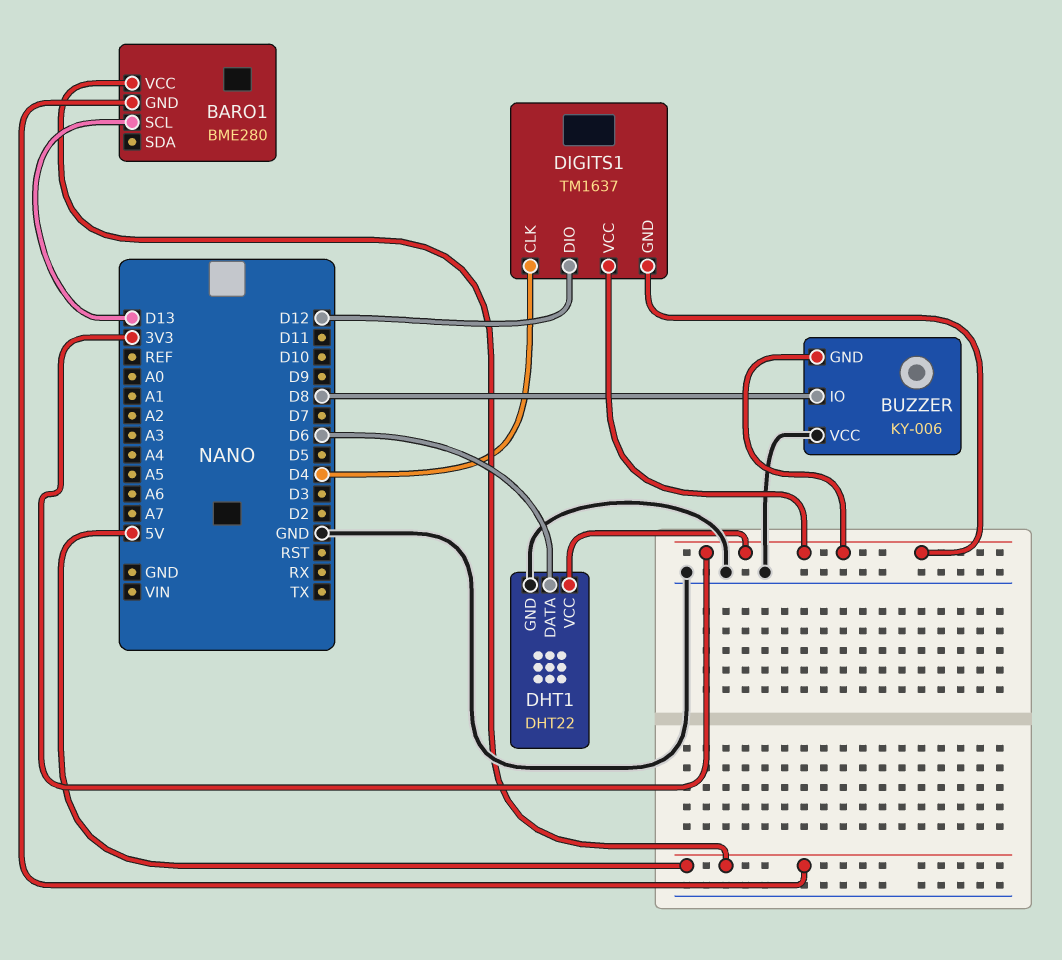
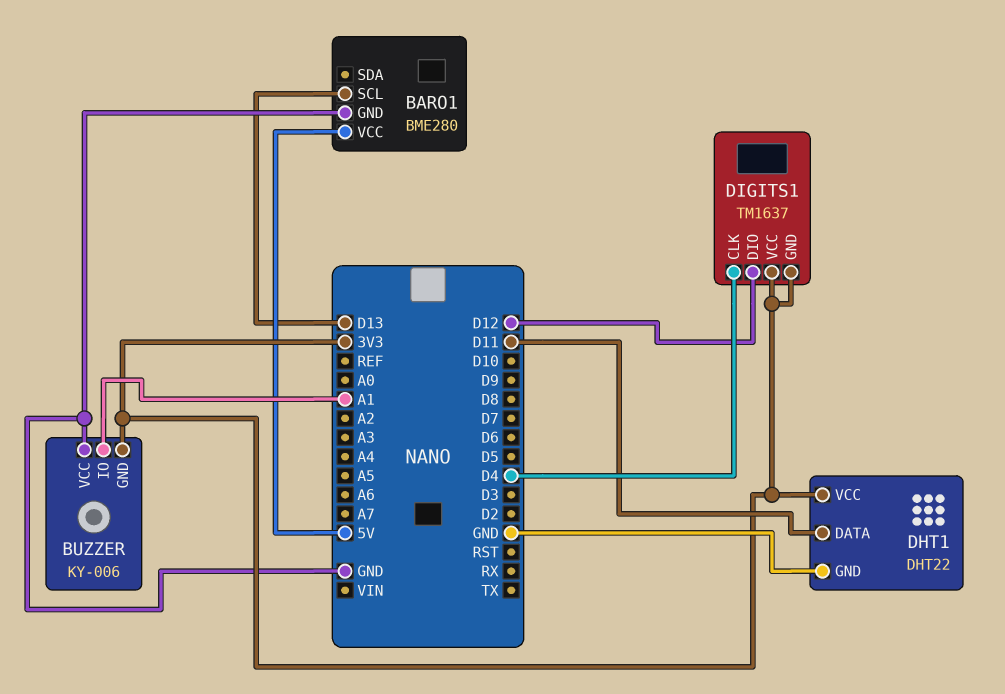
BARO1 pin GND: 5V -> GND
BUZZER pin IO: D8 -> A1
DHT1 pin DATA: D6 -> D11

